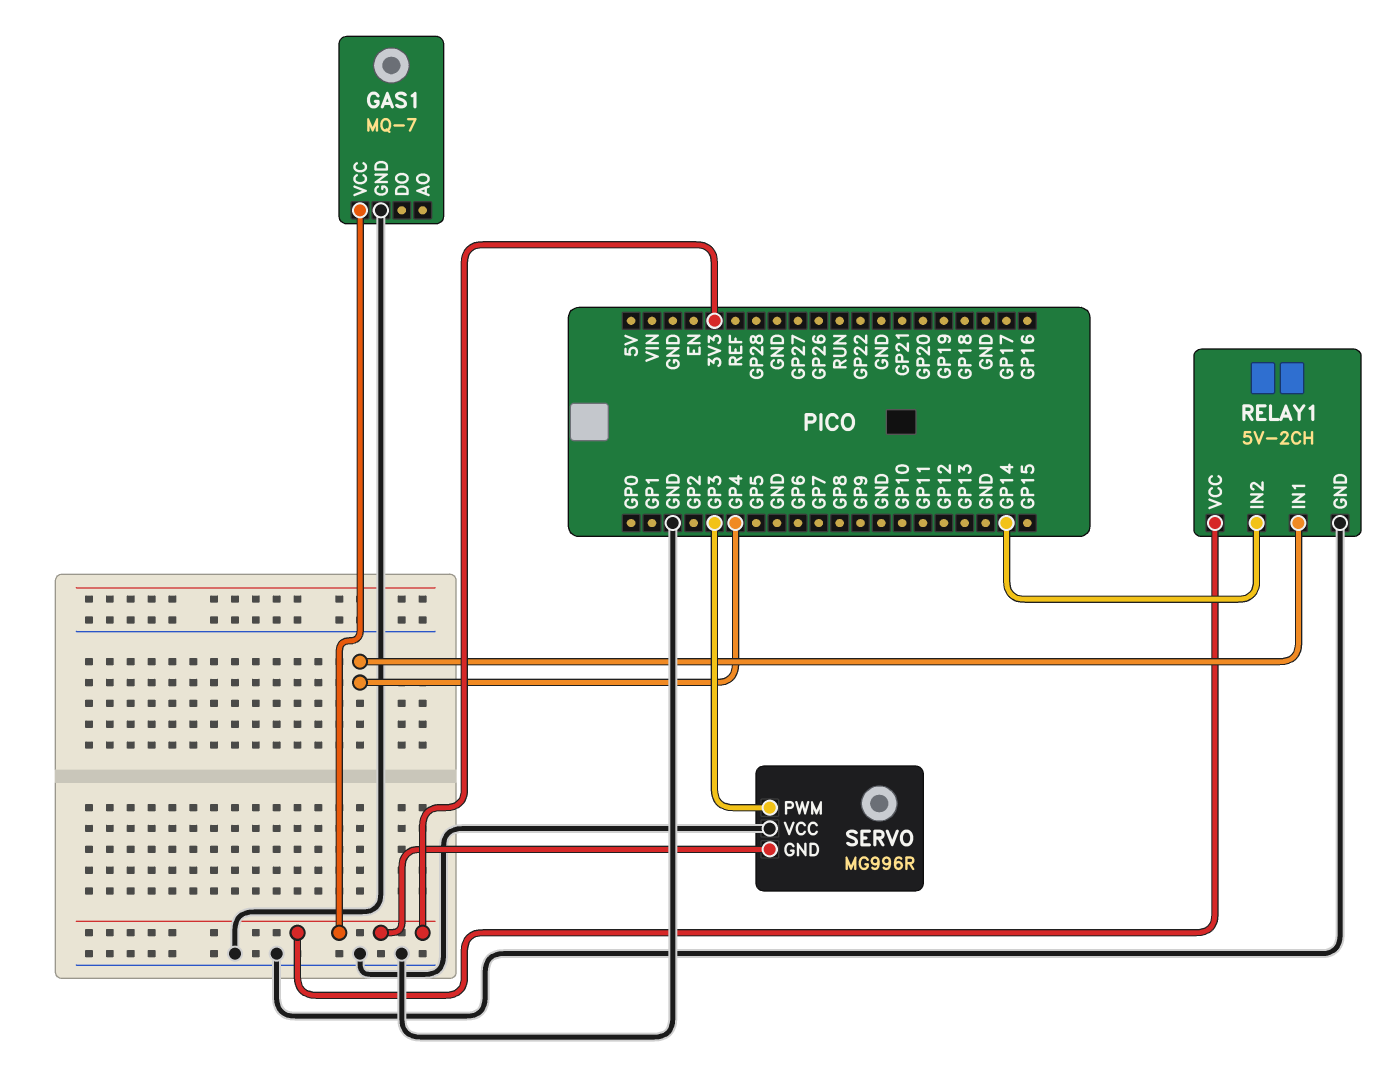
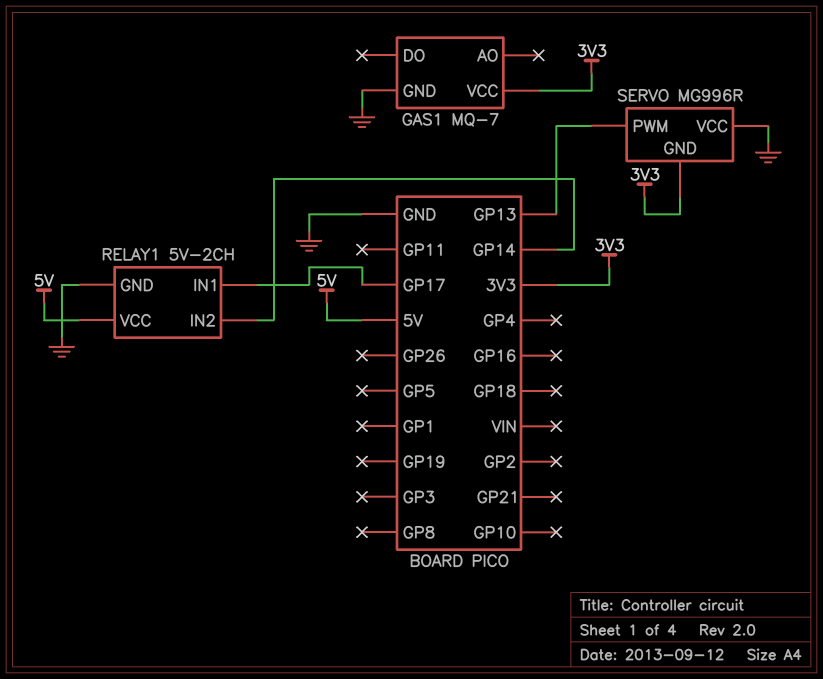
RELAY1 pin IN1: GP4 -> GP17
RELAY1 pin VCC: 3V3 -> 5V
SERVO pin PWM: GP3 -> GP13

